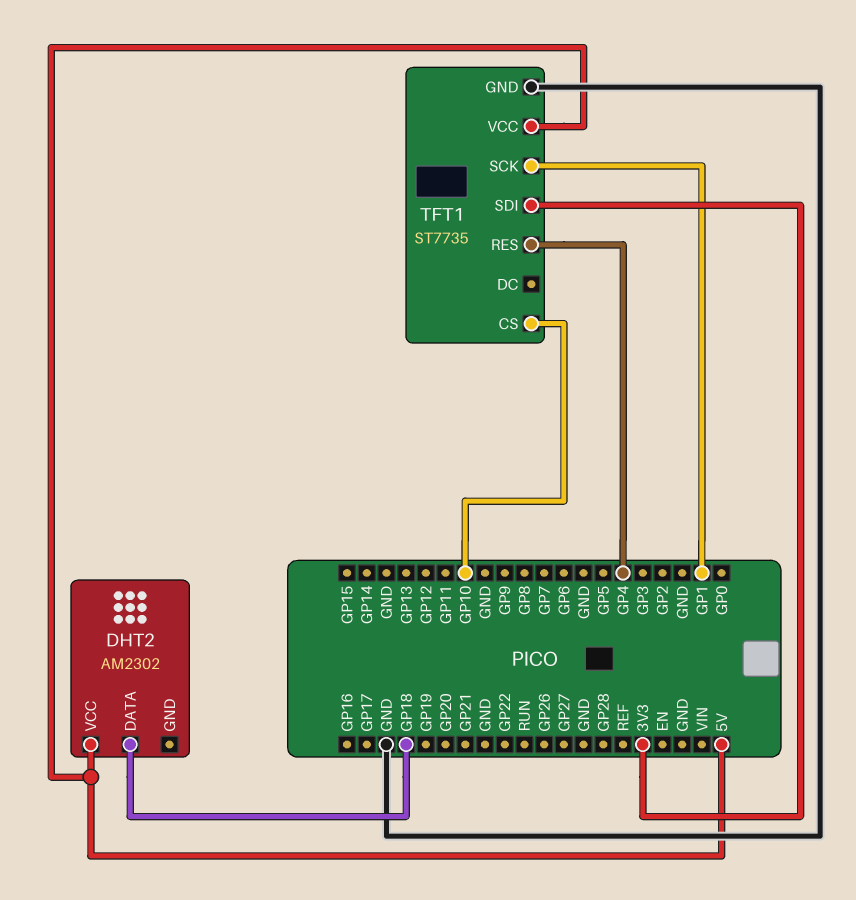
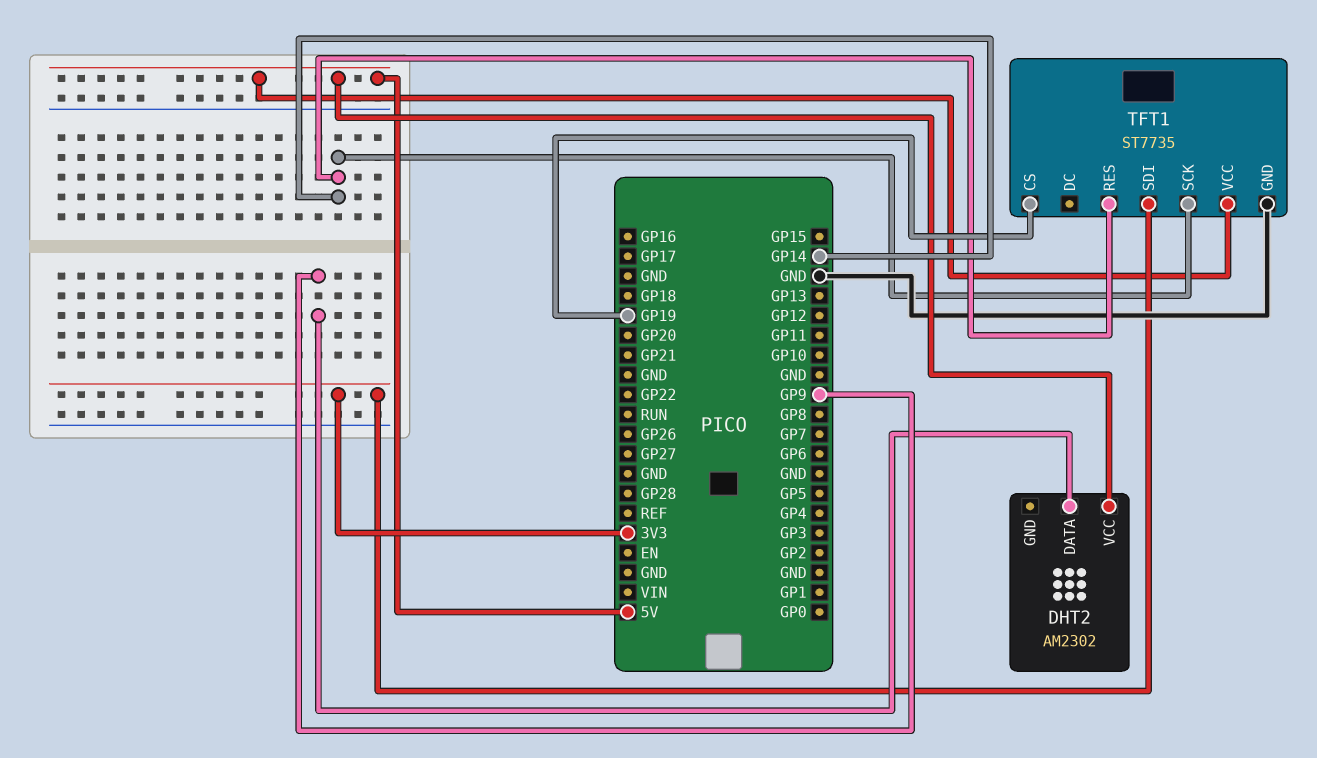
DHT2 pin DATA: GP18 -> GP9
TFT1 pin CS: GP10 -> GP19
TFT1 pin RES: GP4 -> GP14
TFT1 pin SCK: GP1 -> GP14

